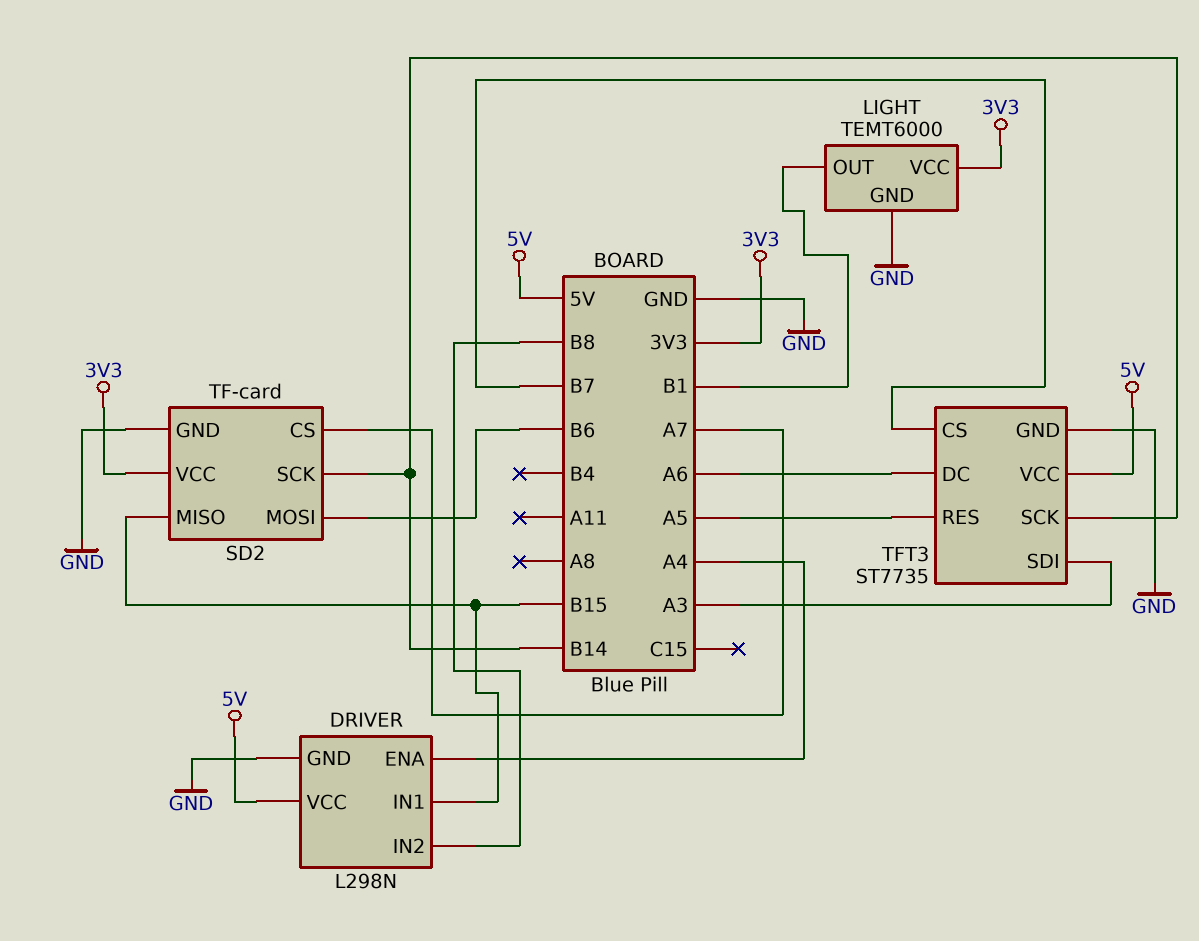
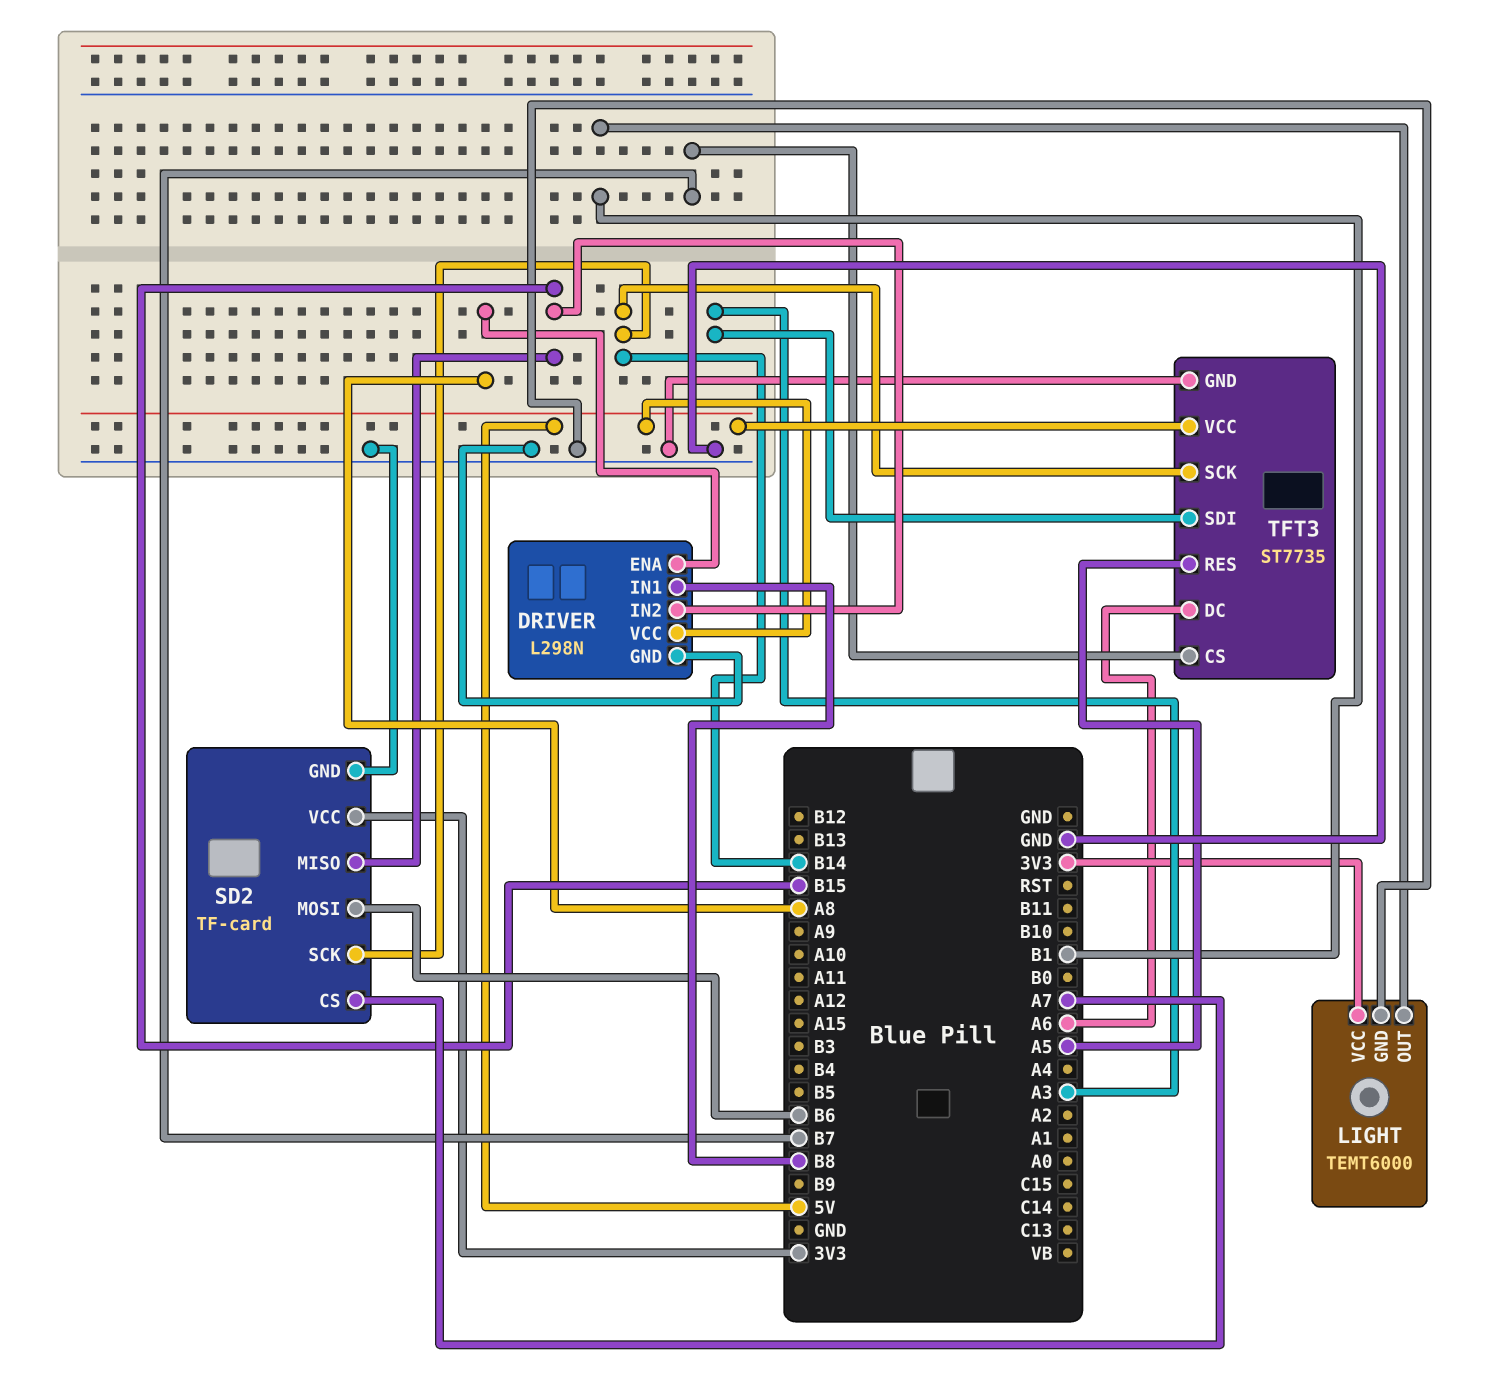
DRIVER pin ENA: A4 -> A8
DRIVER pin IN1: B15 -> B8
DRIVER pin IN2: B8 -> B15

